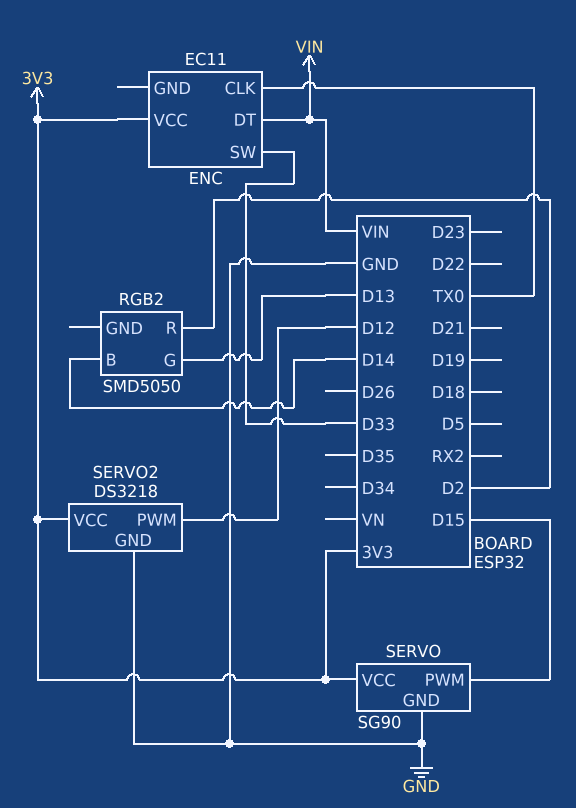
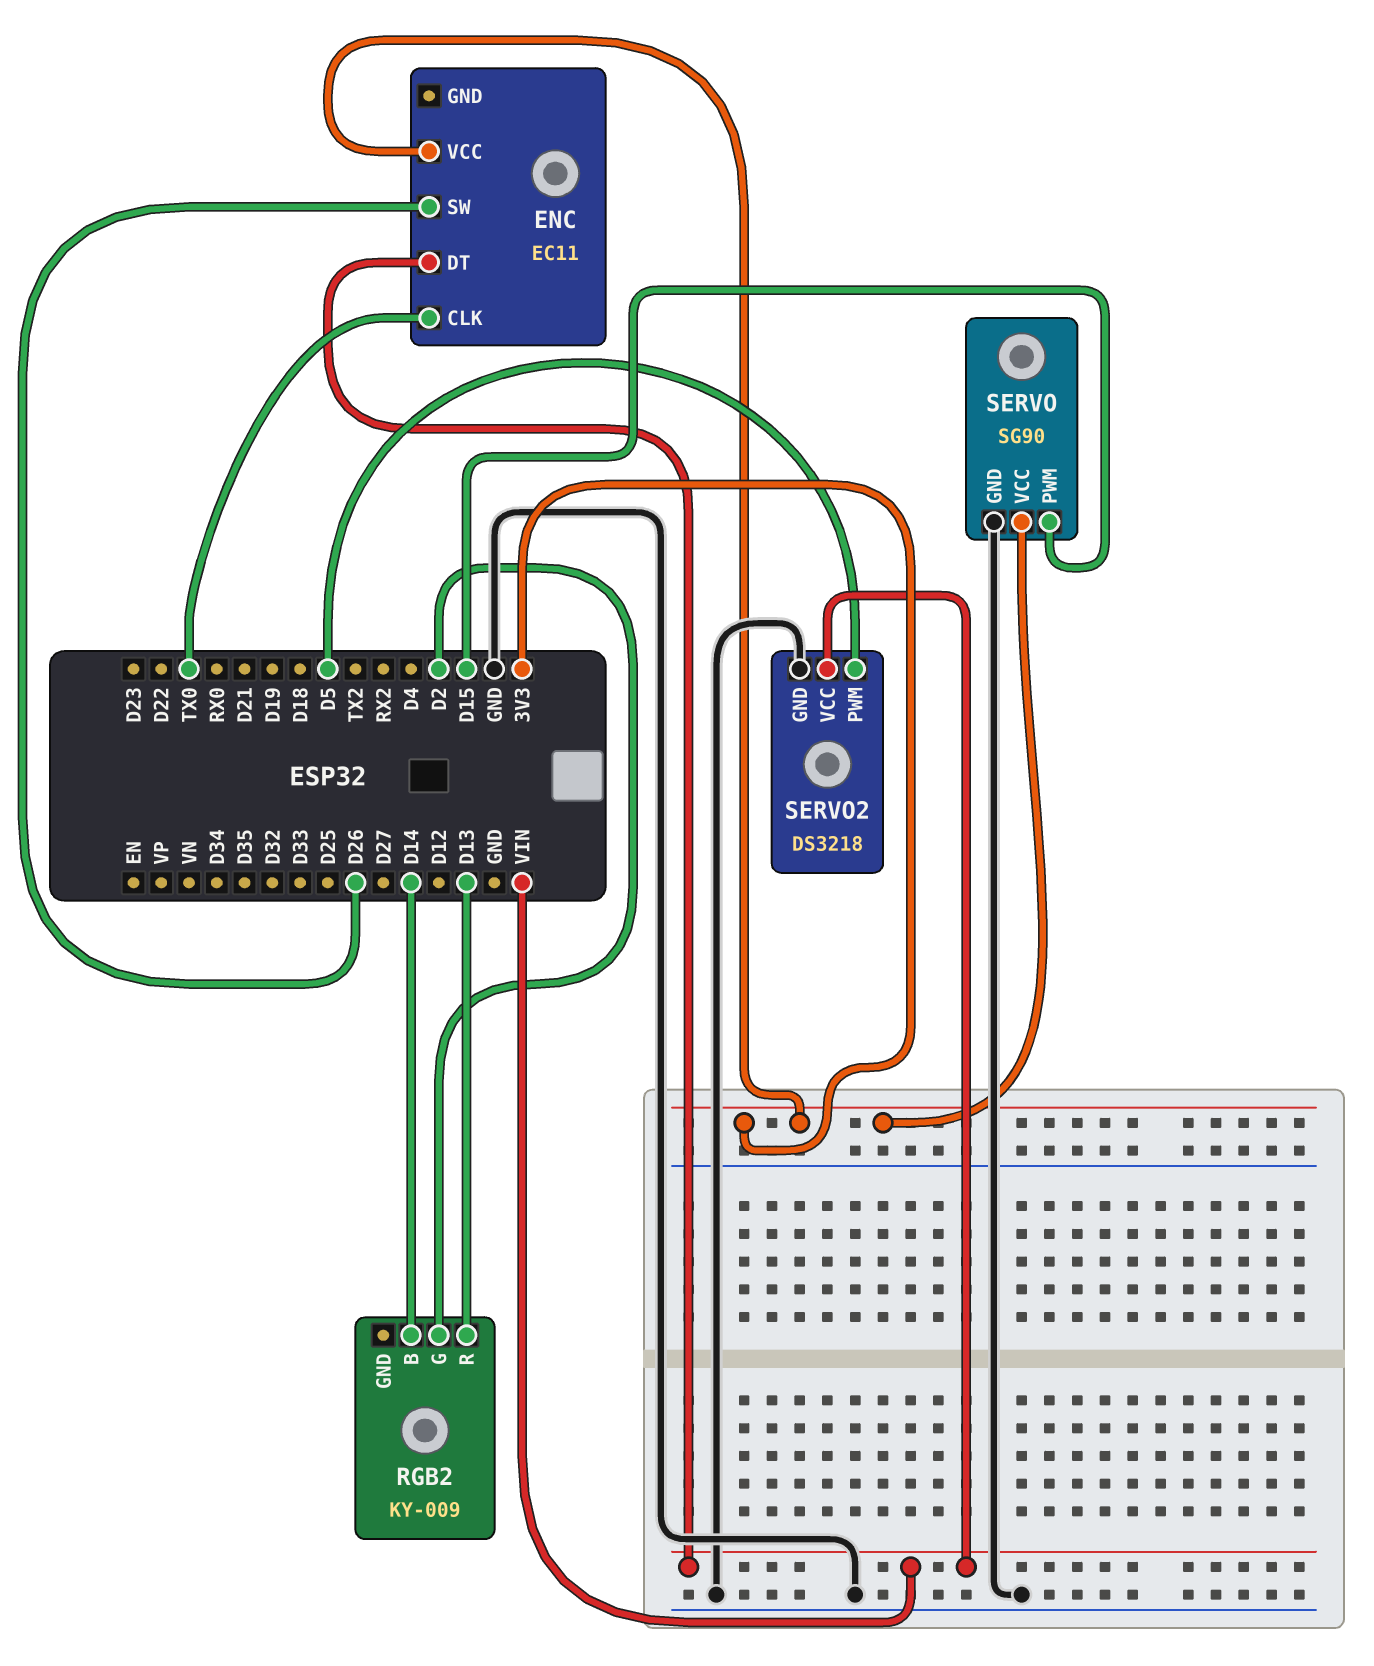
ENC pin SW: D33 -> D26
RGB2: SMD5050 -> KY-009
RGB2 pin G: D13 -> D2
RGB2 pin R: D2 -> D13
SERVO2 pin PWM: D12 -> D5
SERVO2 pin VCC: 3V3 -> VIN

